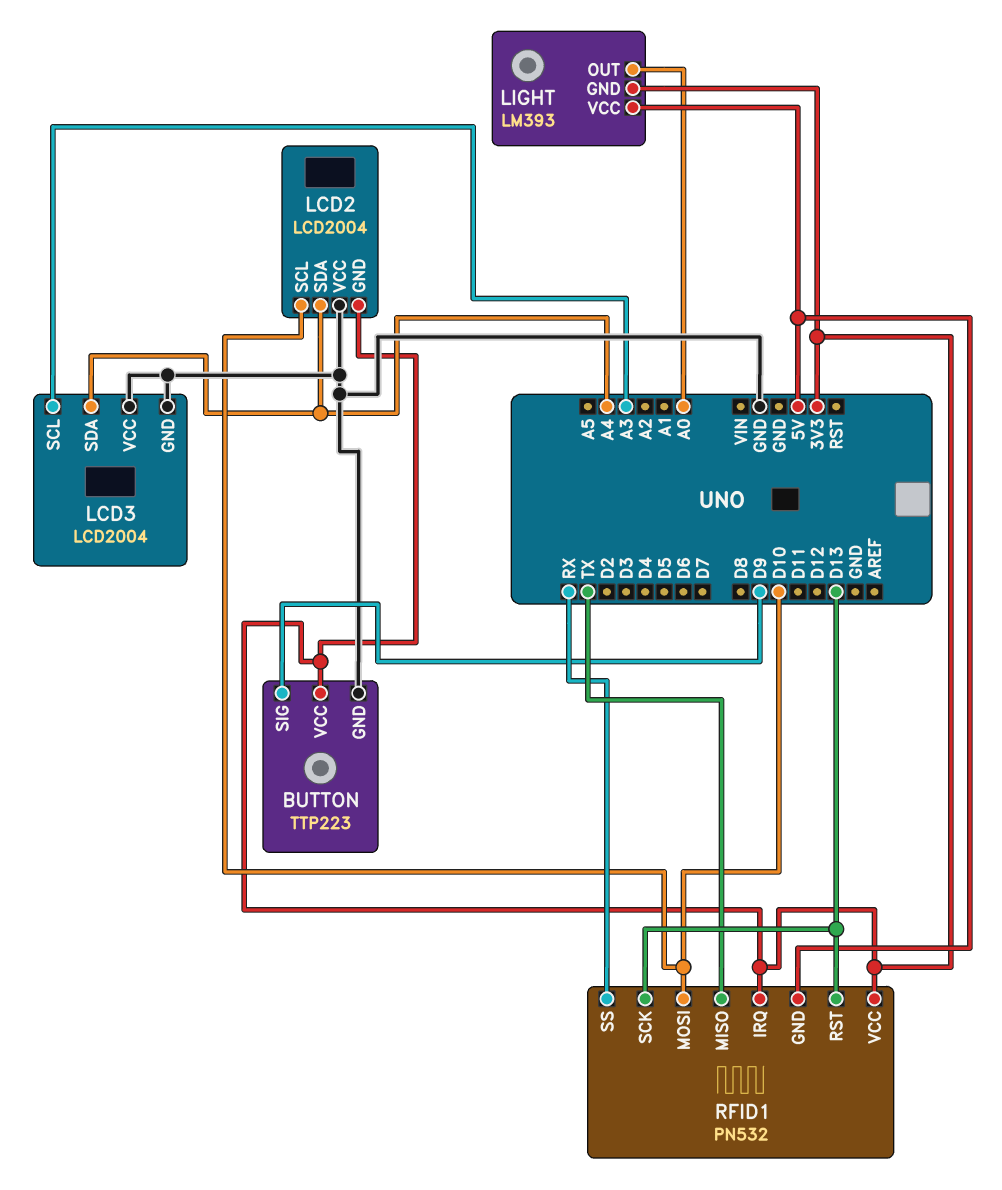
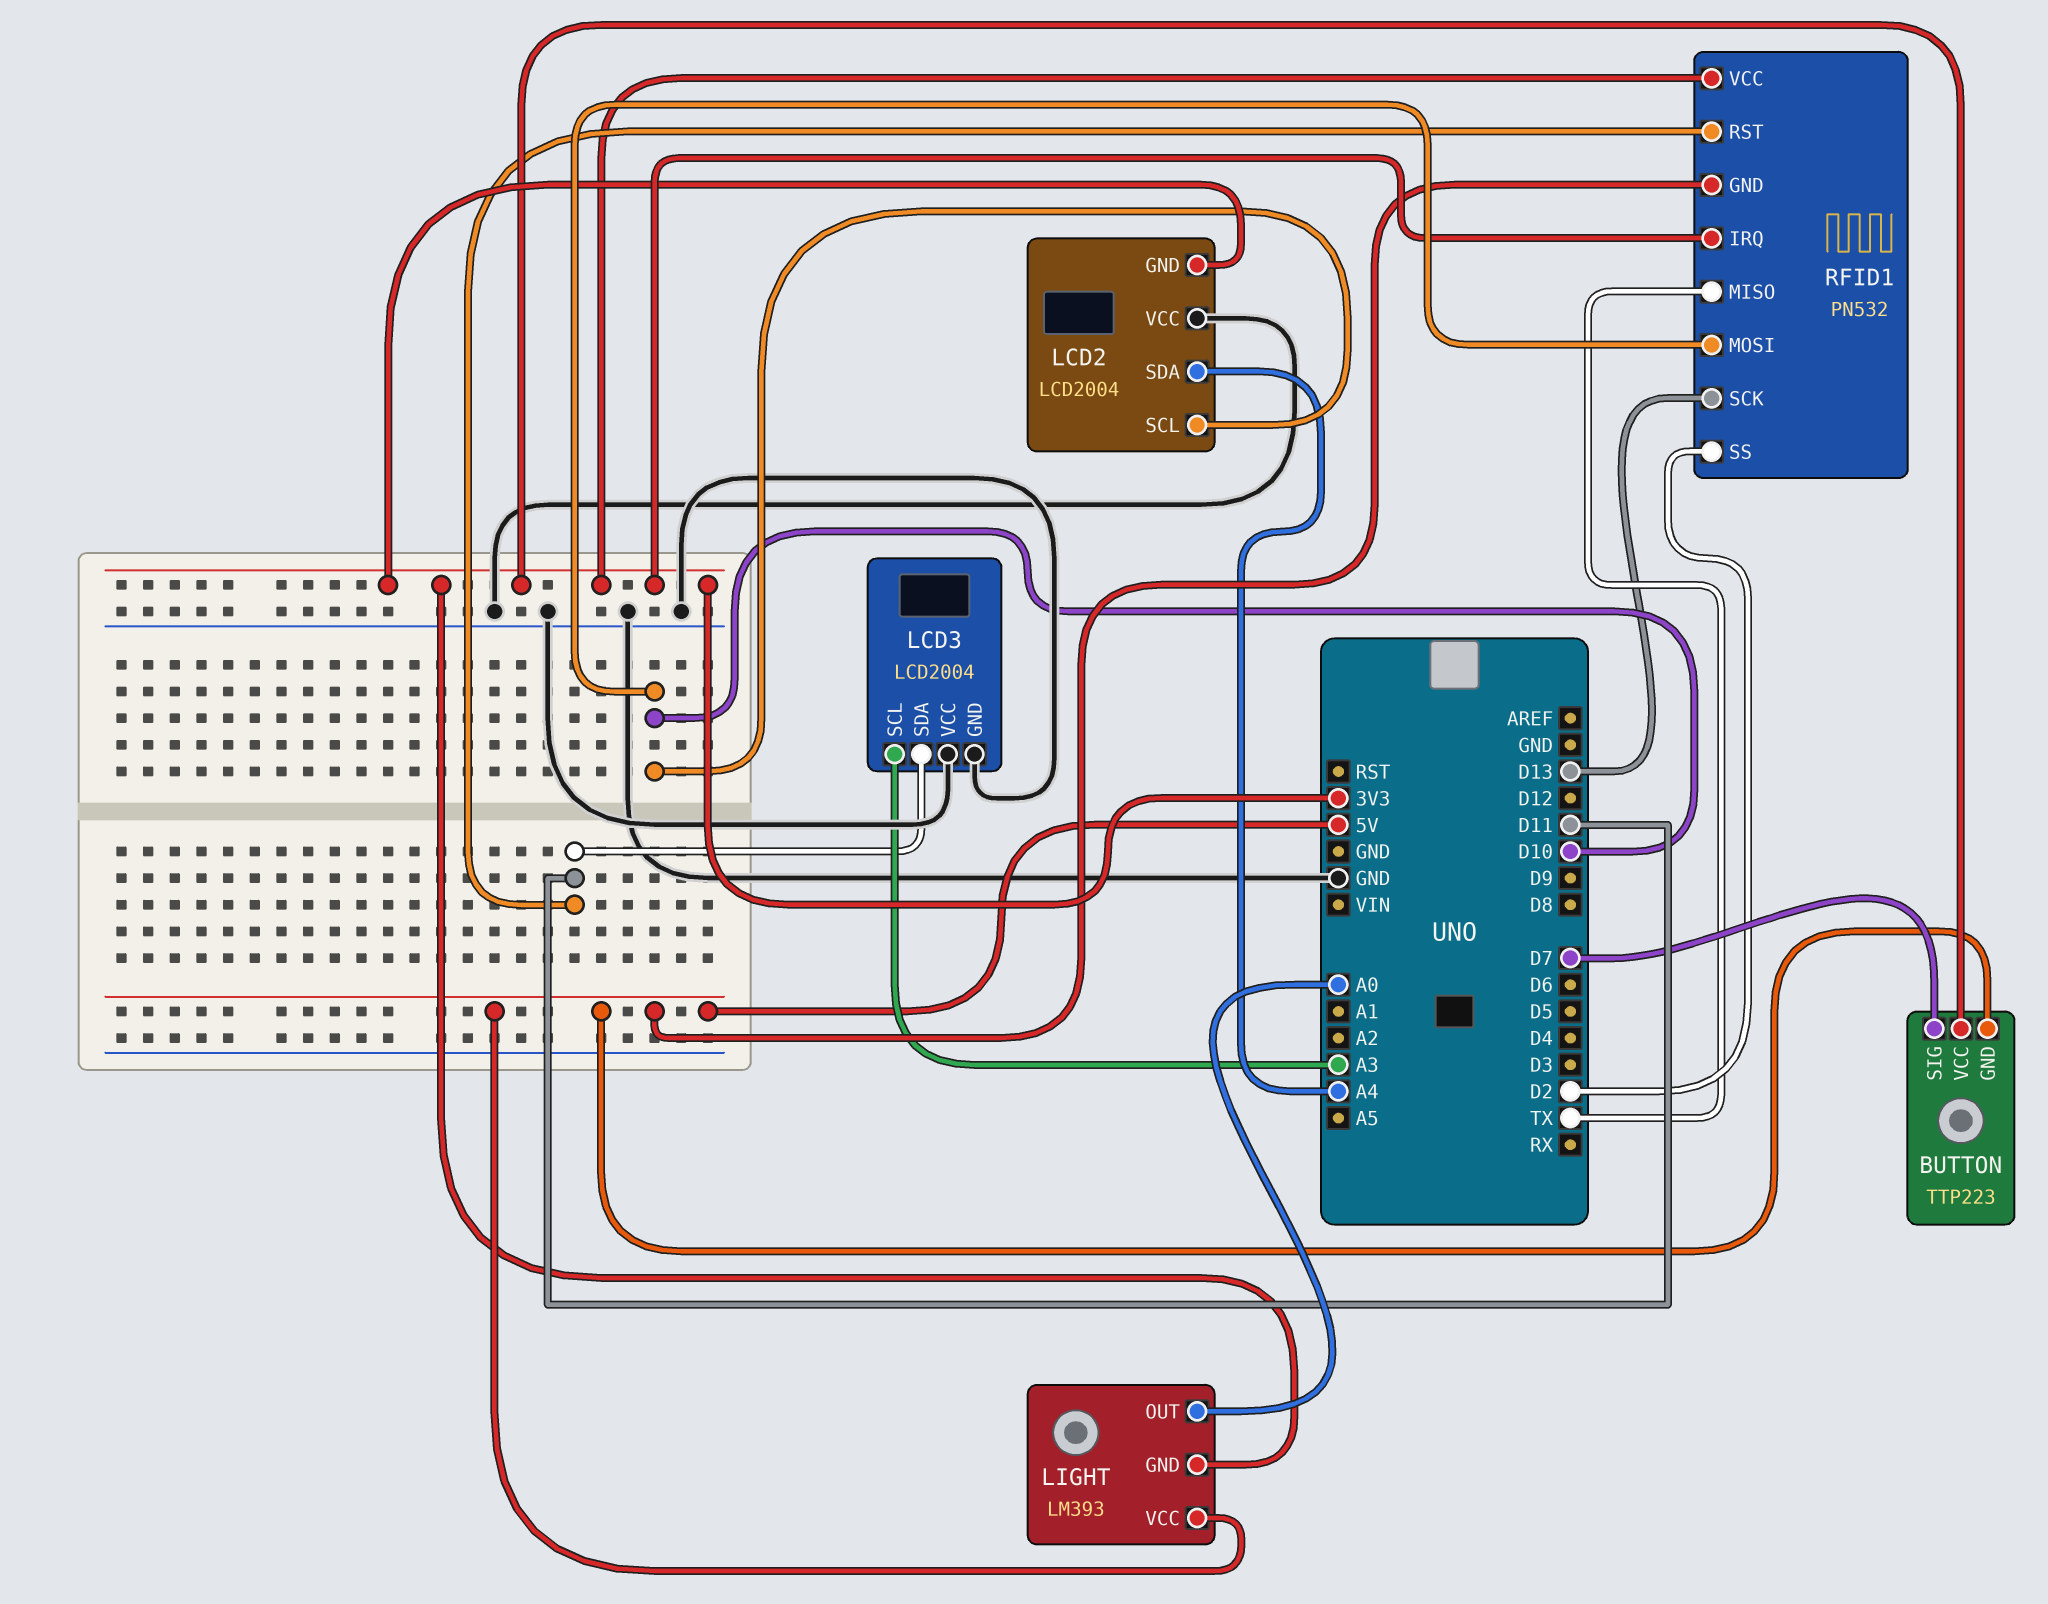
BUTTON pin GND: GND -> 5V
BUTTON pin SIG: D9 -> D7
LCD3 pin SDA: A4 -> D11
RFID1 pin RST: D13 -> D11
RFID1 pin SS: RX -> D2

